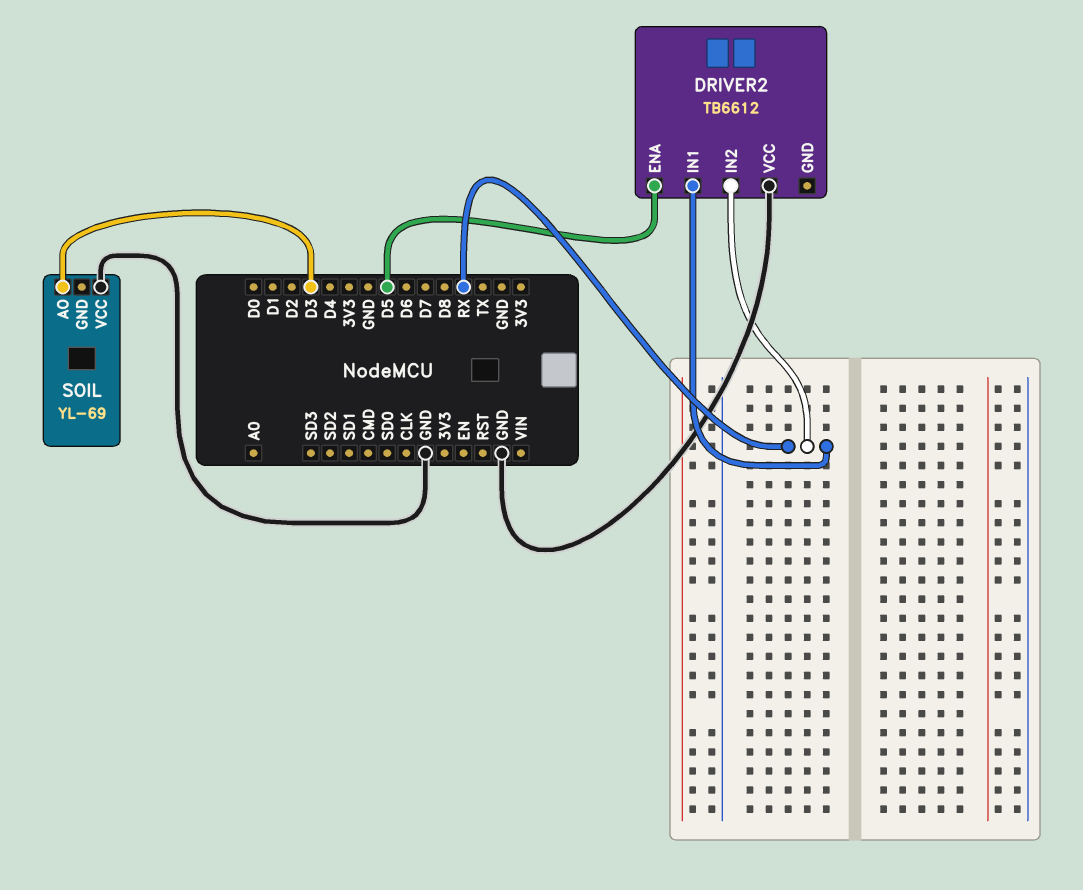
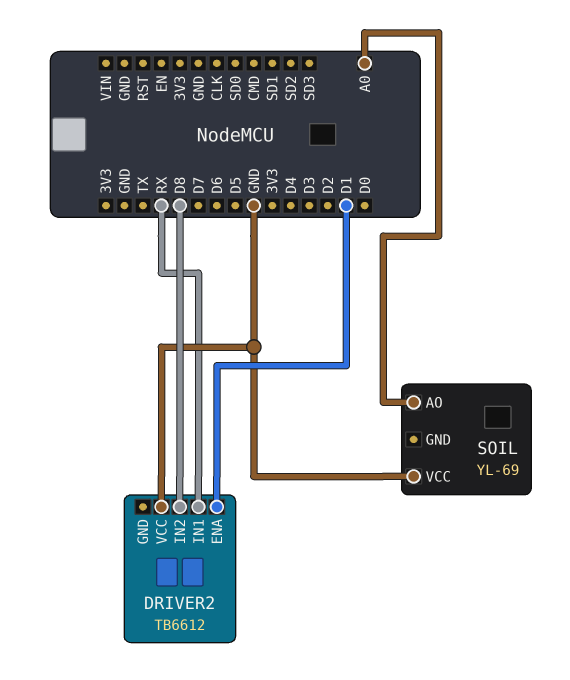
DRIVER2 pin ENA: D5 -> D1
DRIVER2 pin IN2: RX -> D8
SOIL pin AO: D3 -> A0

